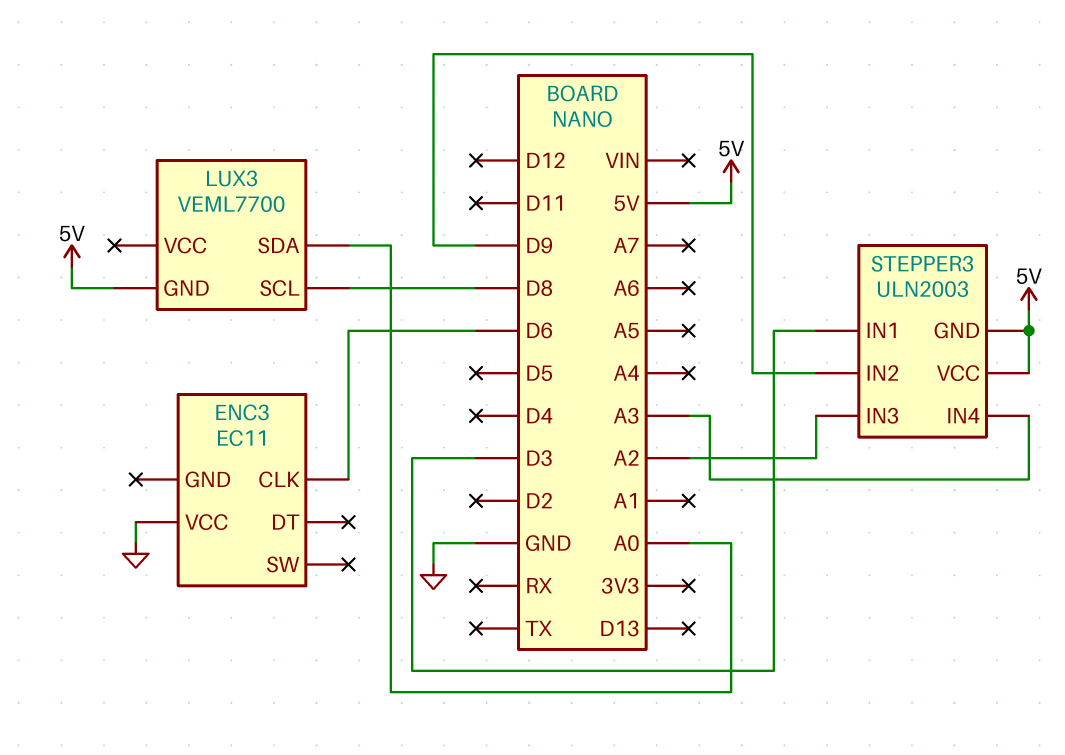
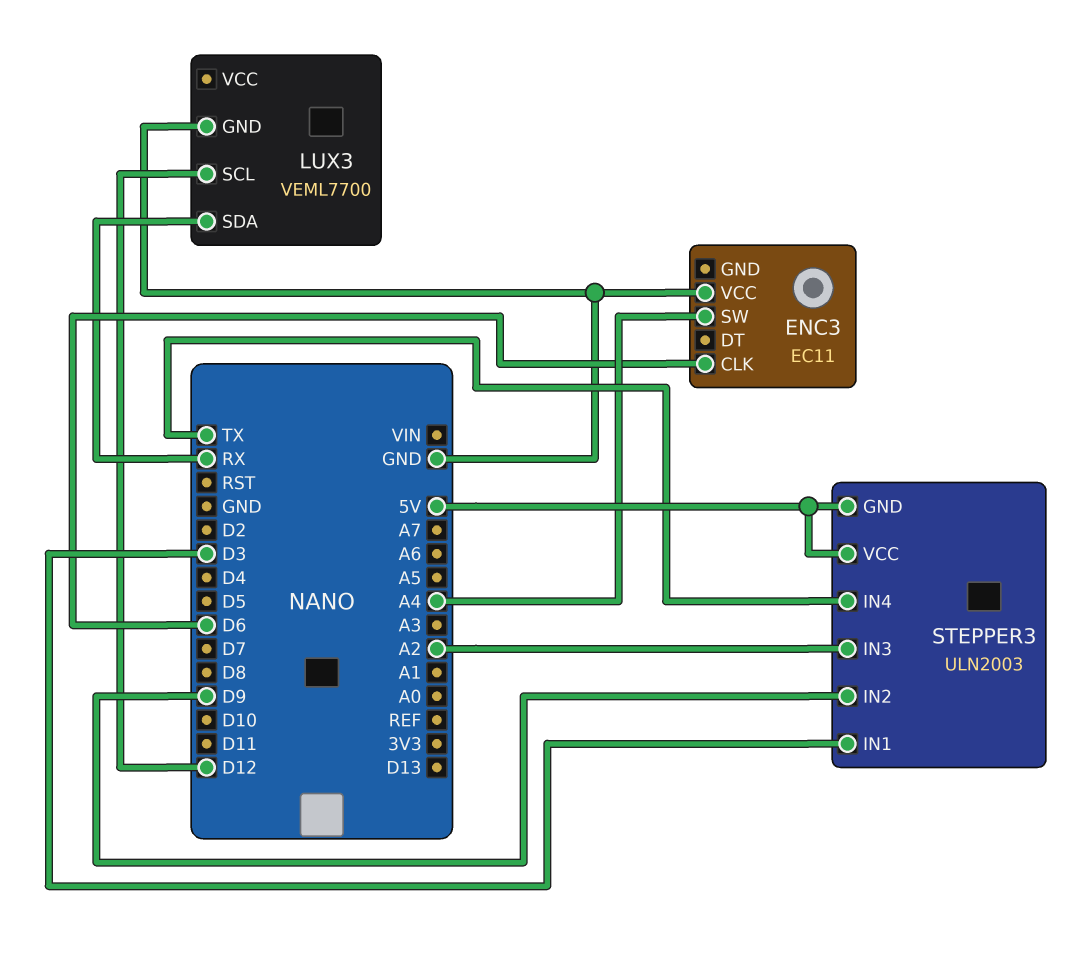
ENC3 pin SW: none -> A4
LUX3 pin GND: 5V -> GND
LUX3 pin SCL: D8 -> D12
LUX3 pin SDA: A0 -> RX
STEPPER3 pin IN4: A3 -> TX

